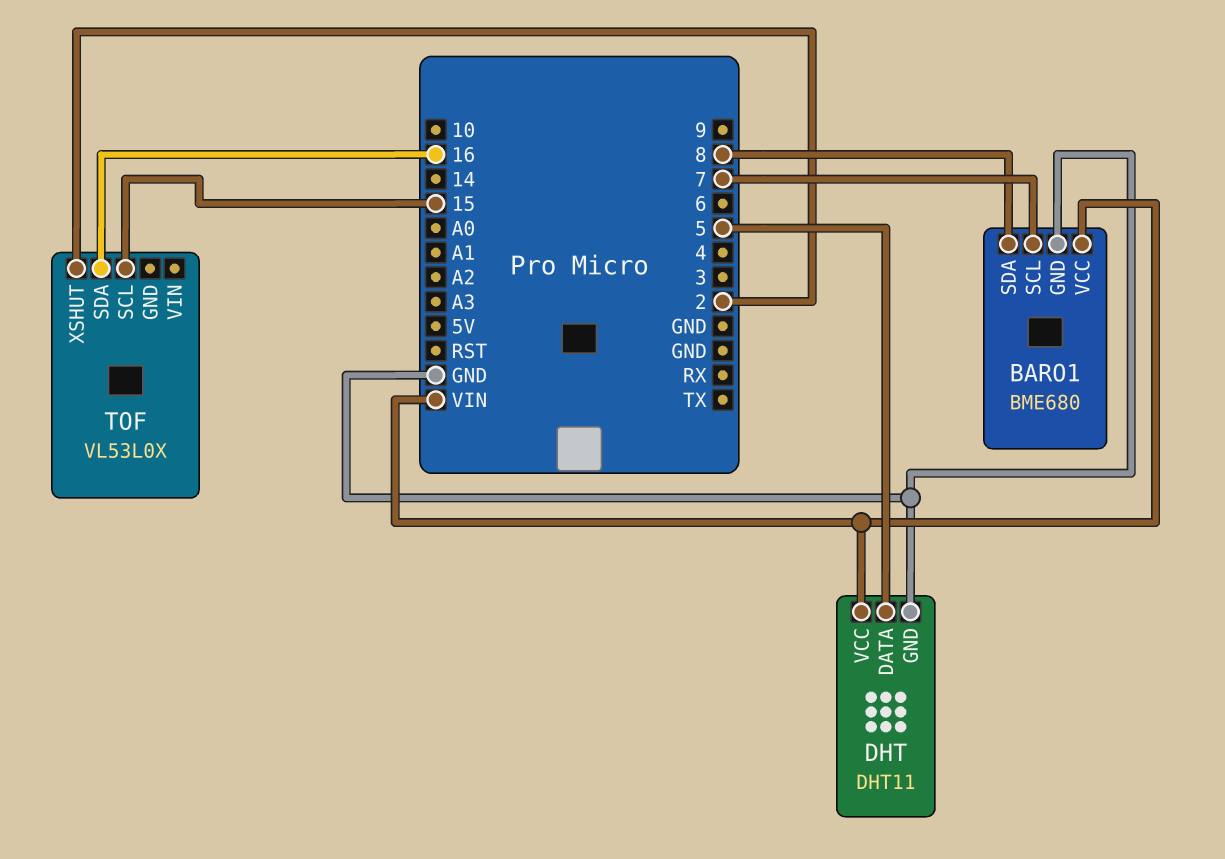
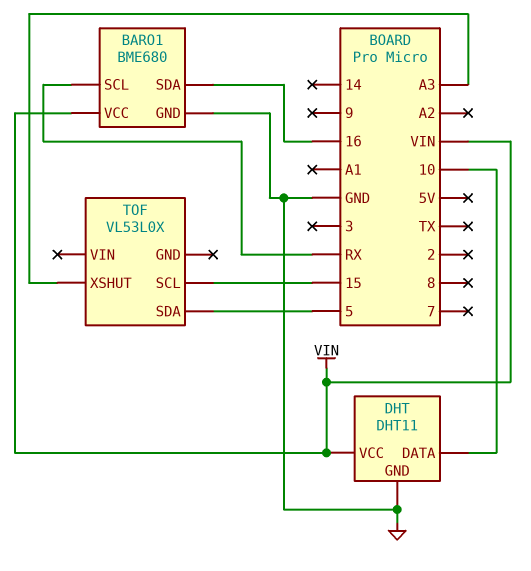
BARO1 pin SCL: 7 -> RX
BARO1 pin SDA: 8 -> 16
DHT pin DATA: 5 -> 10
TOF pin SDA: 16 -> 5
TOF pin XSHUT: 2 -> A3

